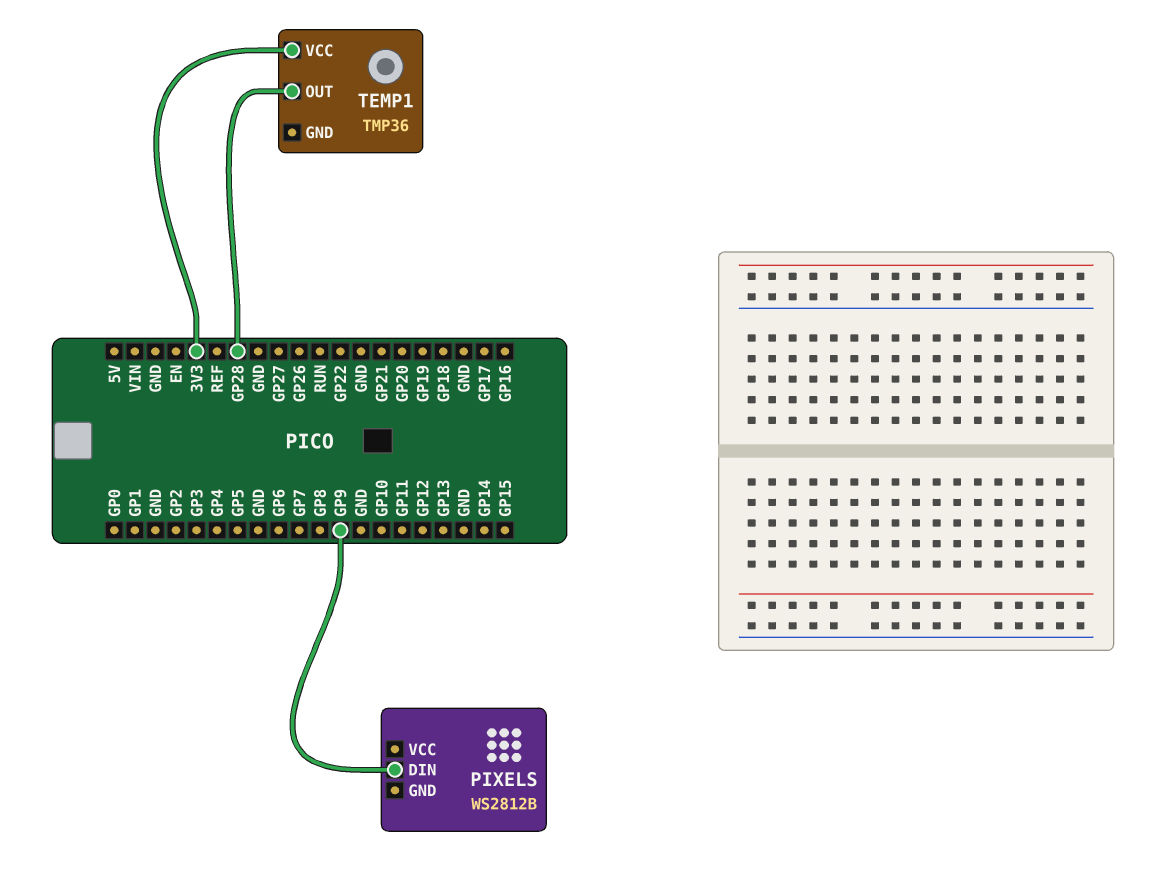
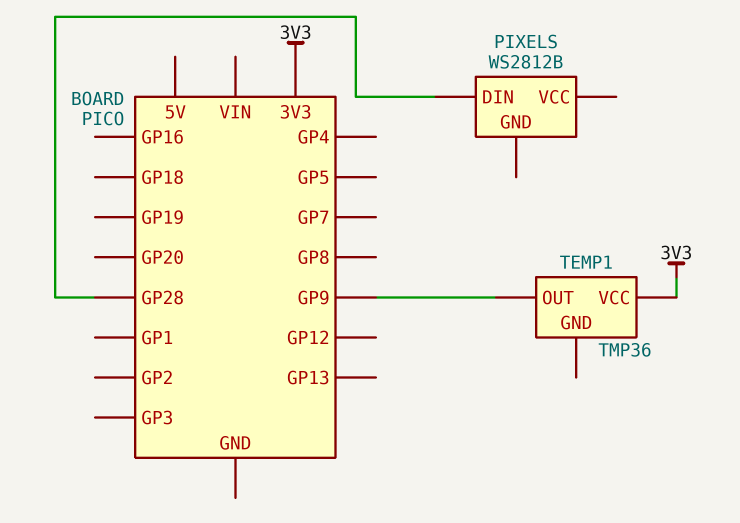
PIXELS pin DIN: GP9 -> GP28
TEMP1 pin OUT: GP28 -> GP9

